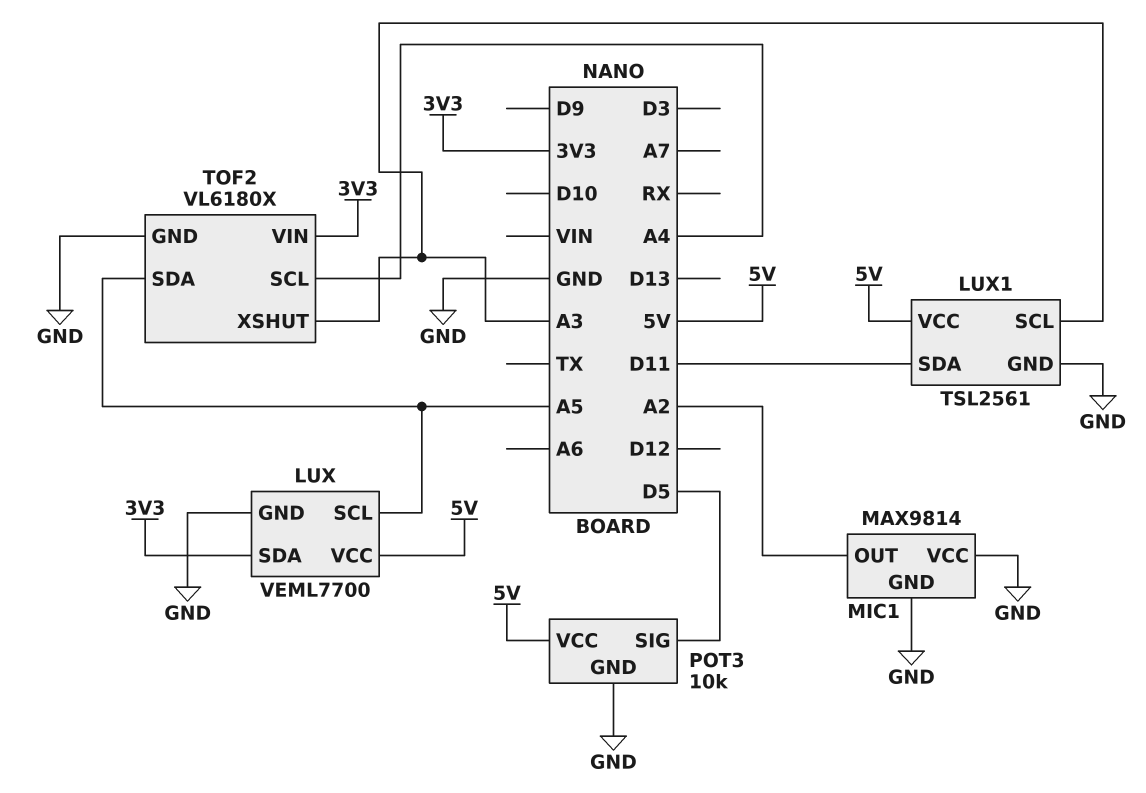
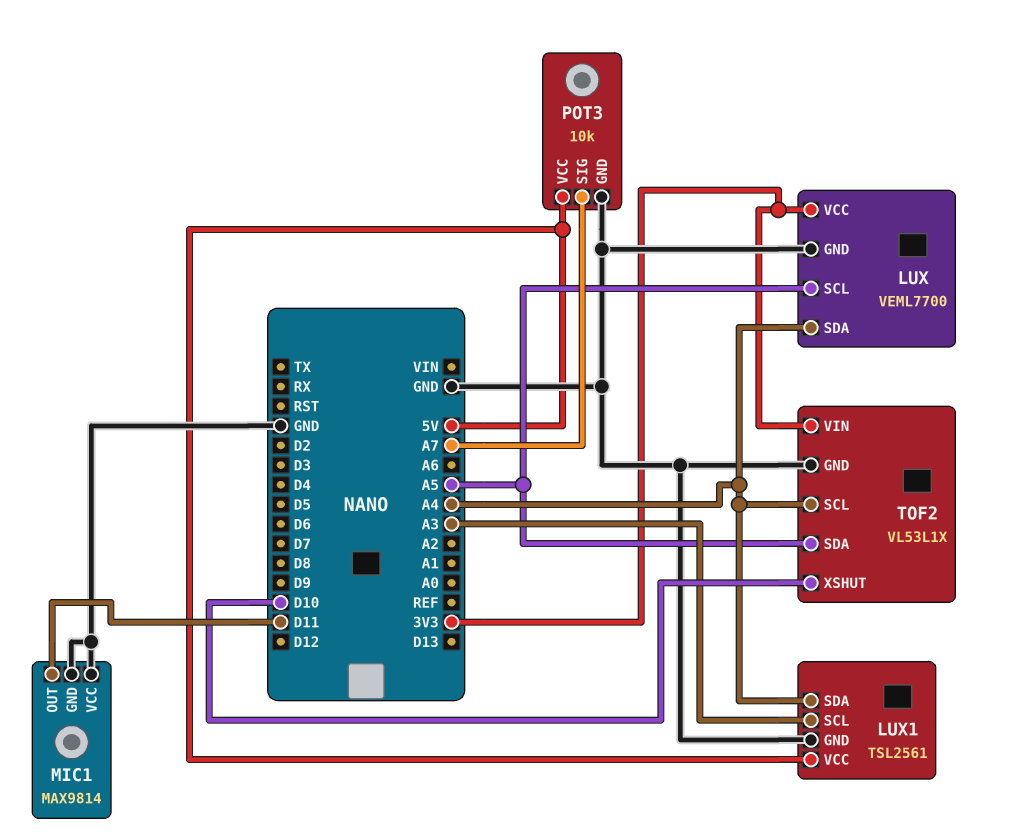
LUX pin SDA: 3V3 -> A4
LUX pin VCC: 5V -> 3V3
LUX1 pin SDA: D11 -> A4
MIC1 pin OUT: A2 -> D11
POT3 pin SIG: D5 -> A7
TOF2: VL6180X -> VL53L1X
TOF2 pin XSHUT: A3 -> D10

